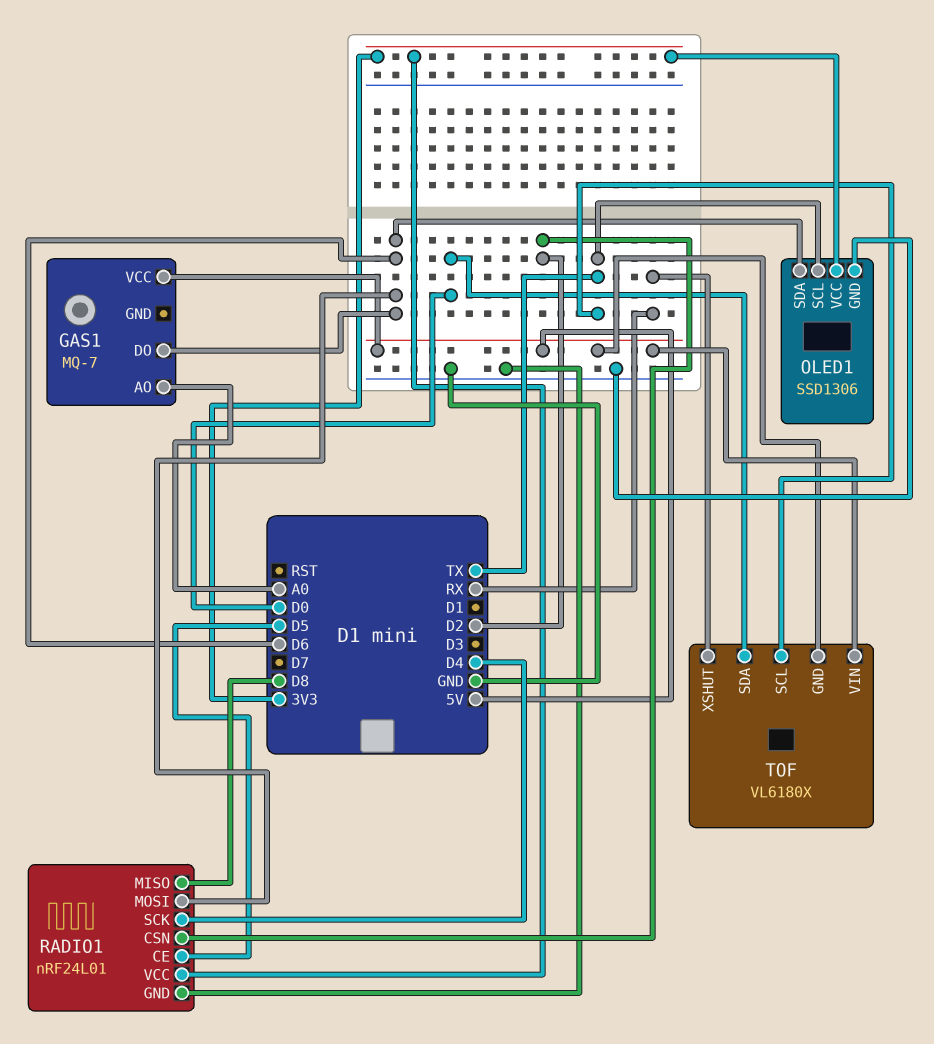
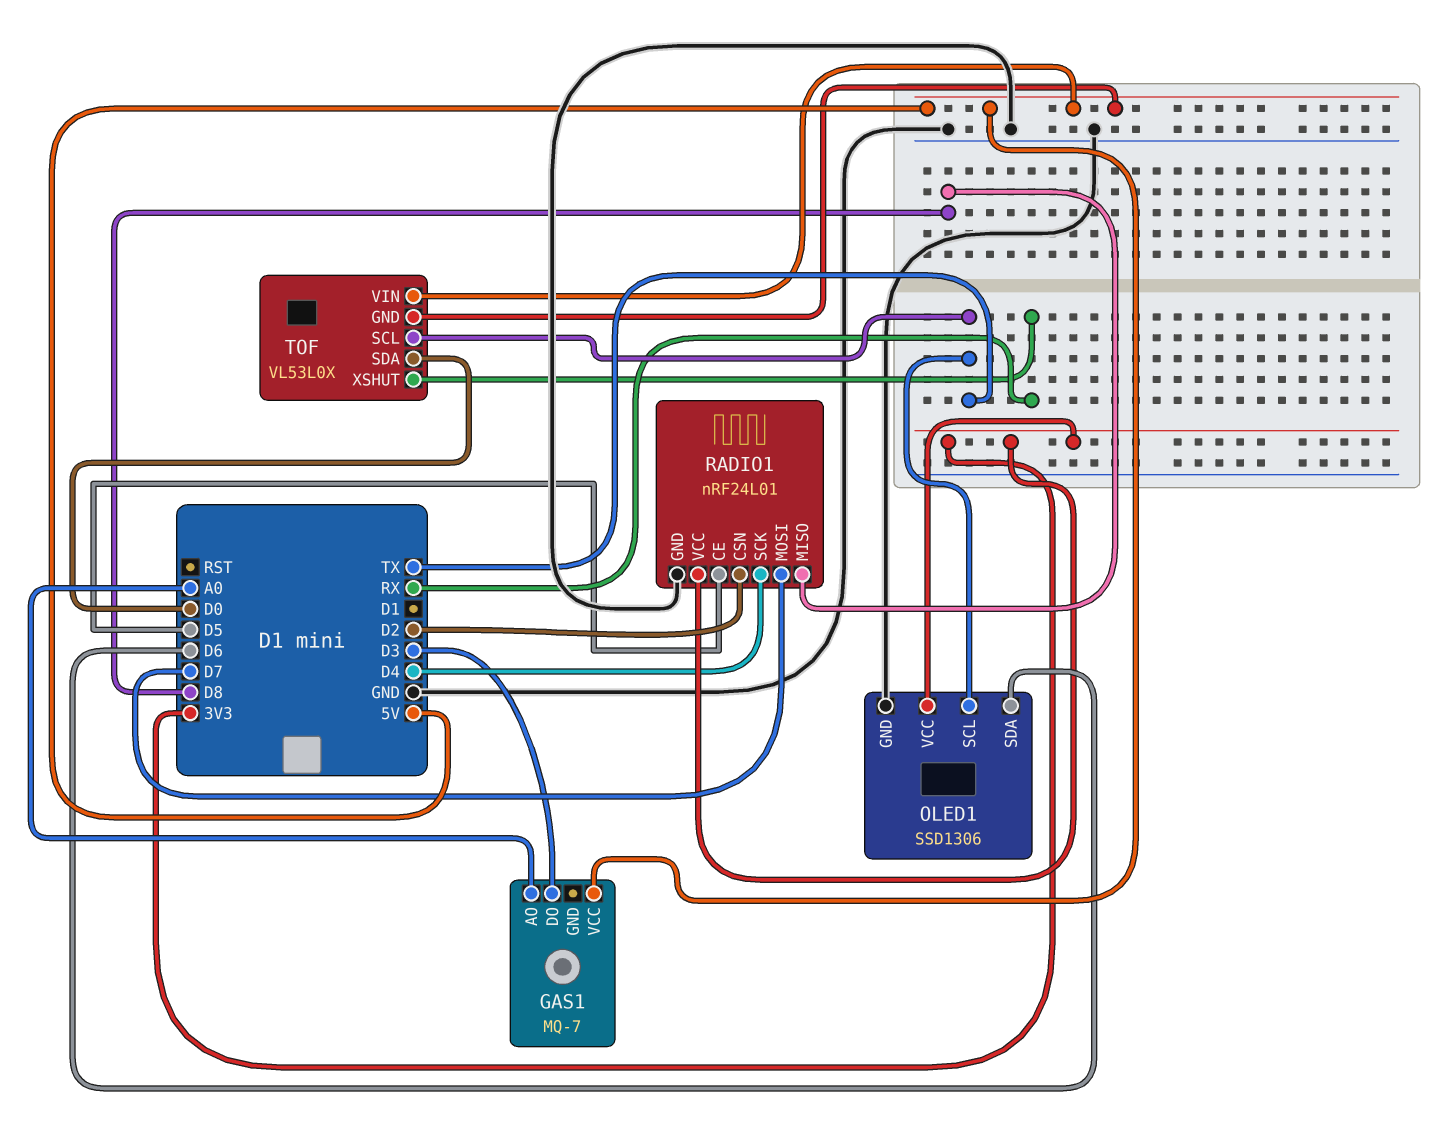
GAS1 pin DO: D6 -> D3
RADIO1 pin MOSI: D6 -> D7
TOF: VL6180X -> VL53L0X

